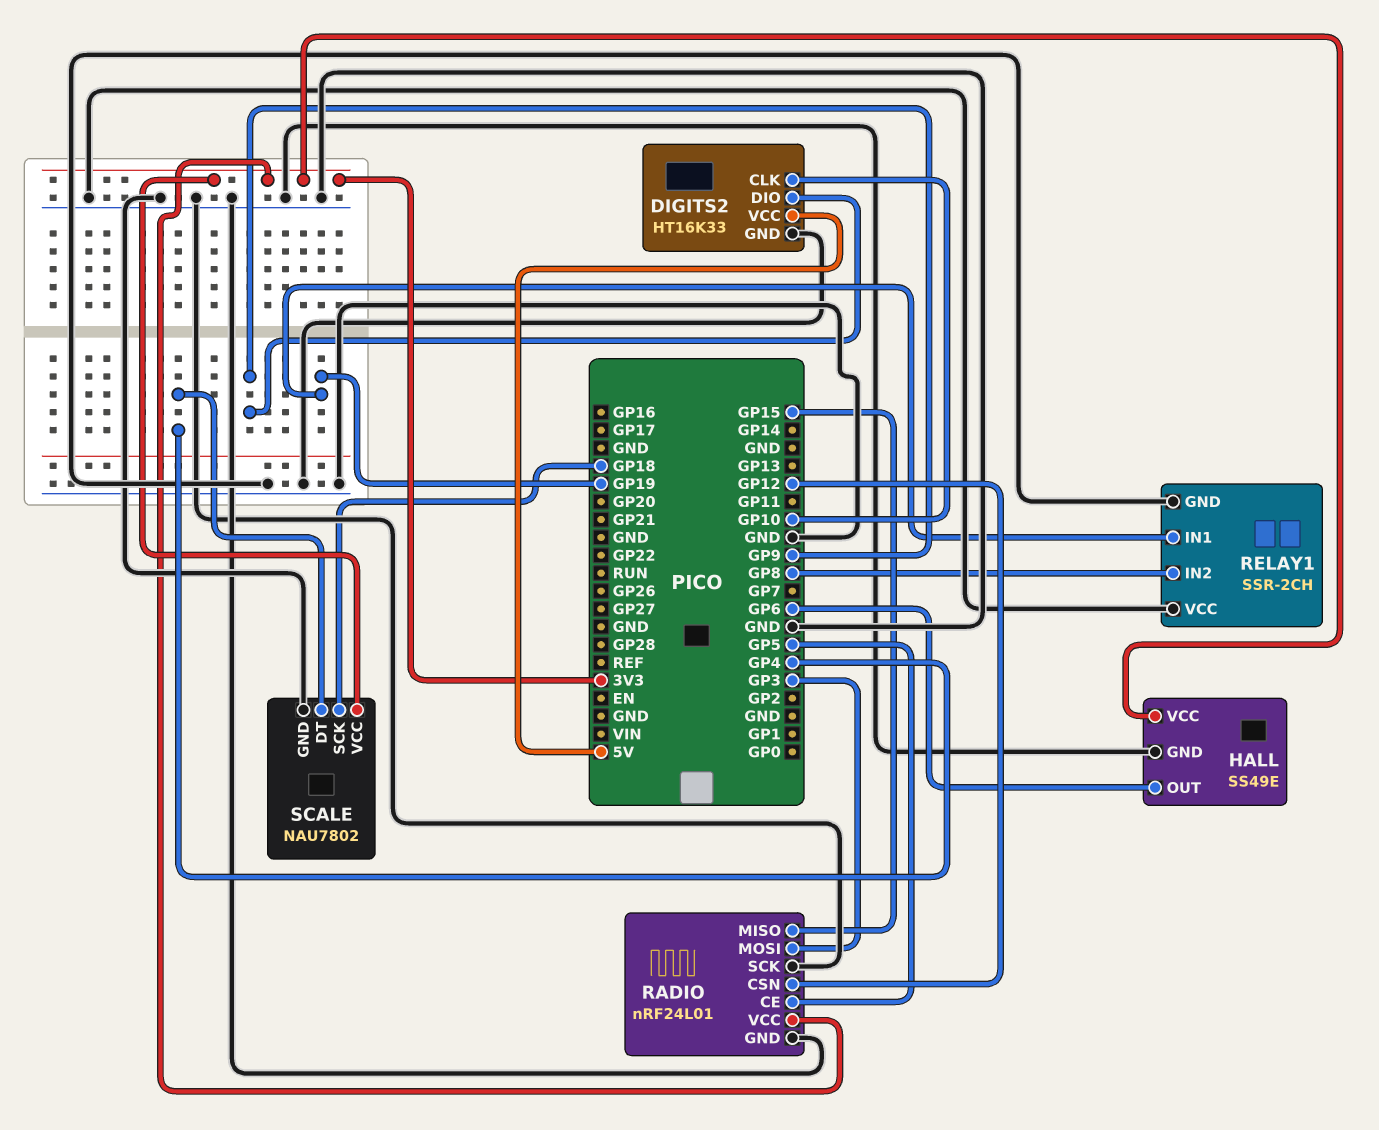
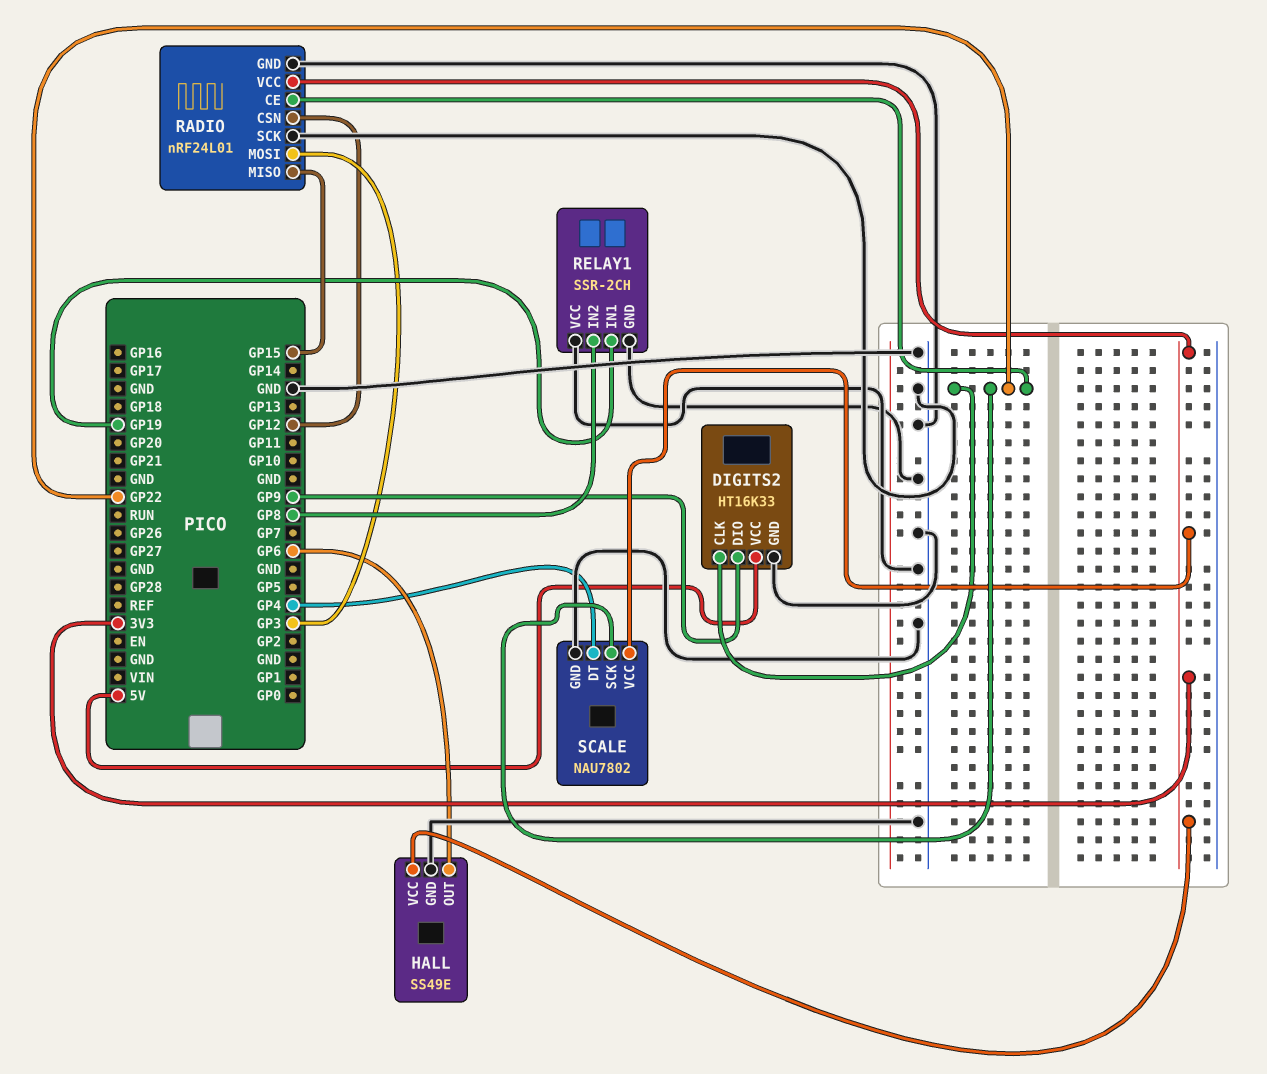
DIGITS2 pin CLK: GP10 -> GP22
RADIO pin CE: GP5 -> GP22
SCALE pin SCK: GP18 -> GP22

